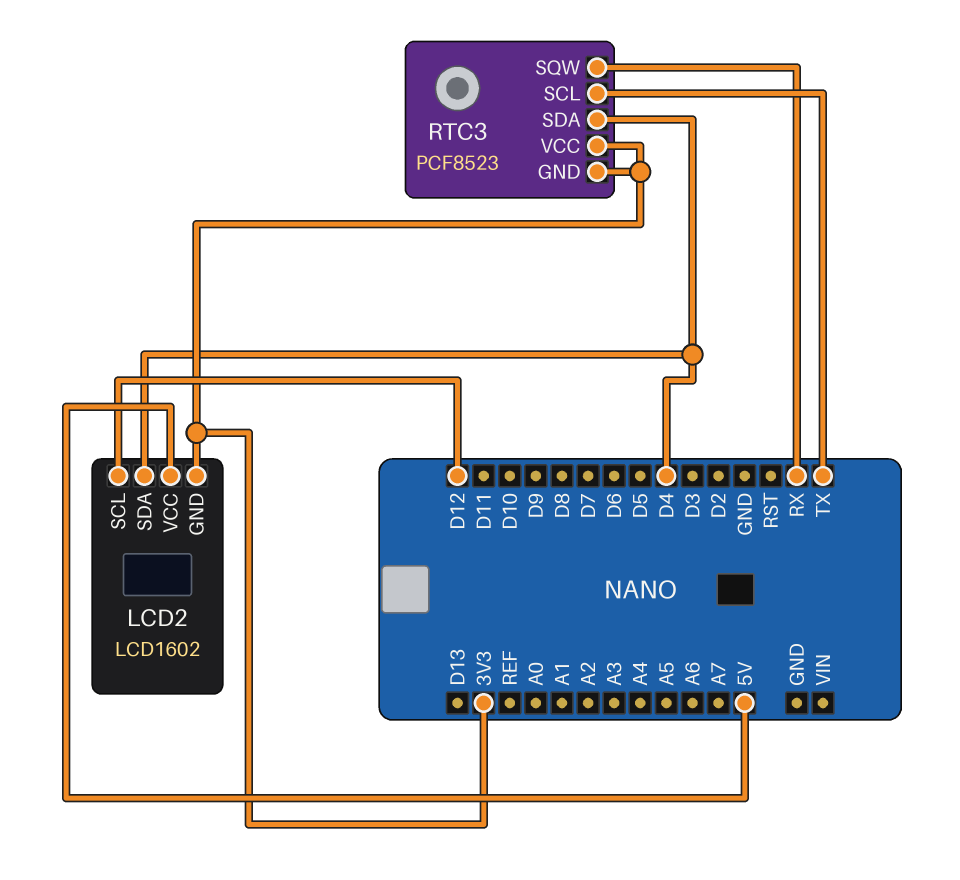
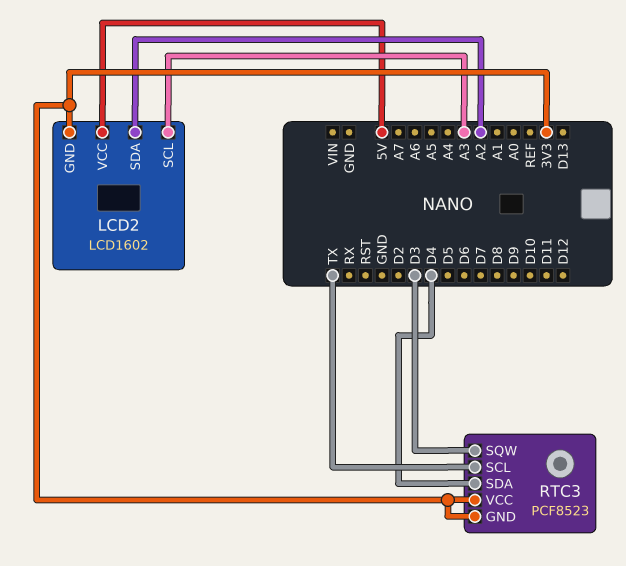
LCD2 pin SCL: D12 -> A3
LCD2 pin SDA: D4 -> A2
RTC3 pin SQW: RX -> D3

